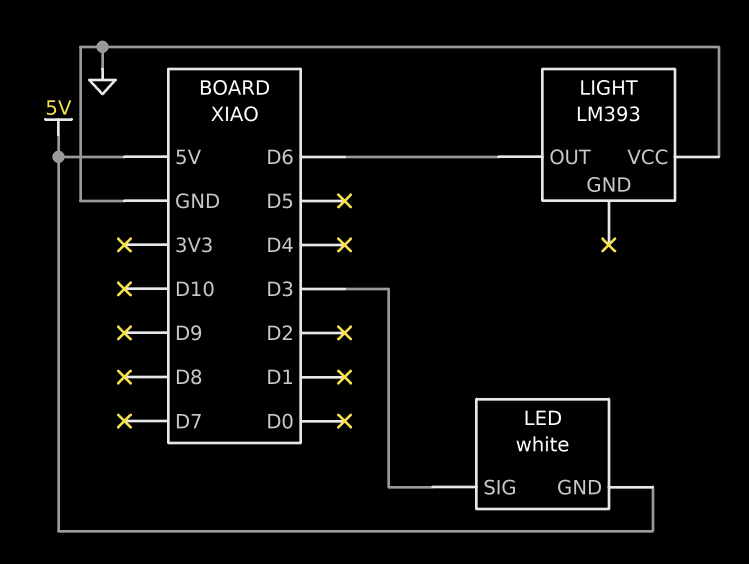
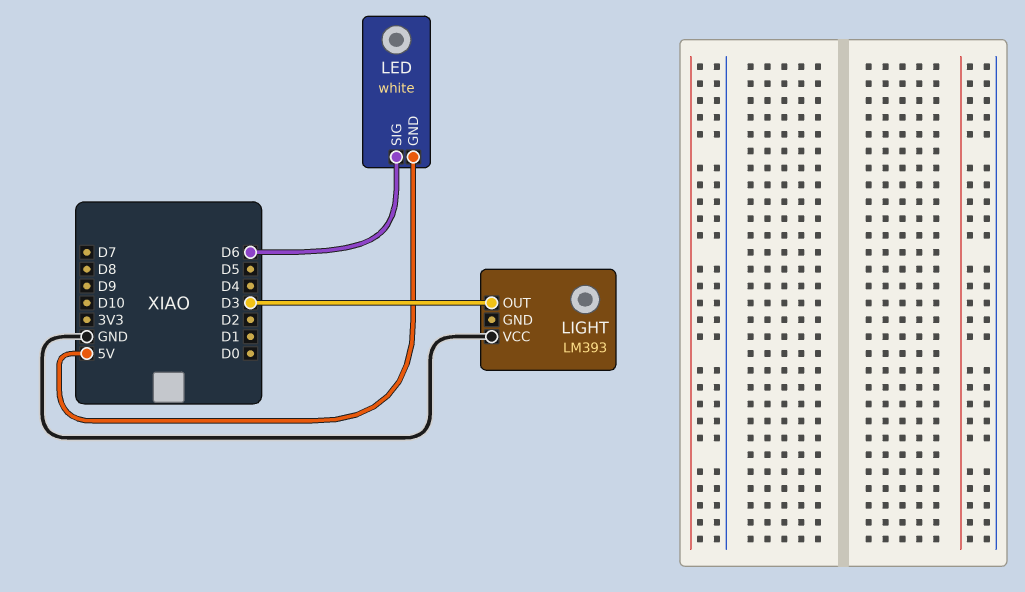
LED pin SIG: D3 -> D6
LIGHT pin OUT: D6 -> D3

